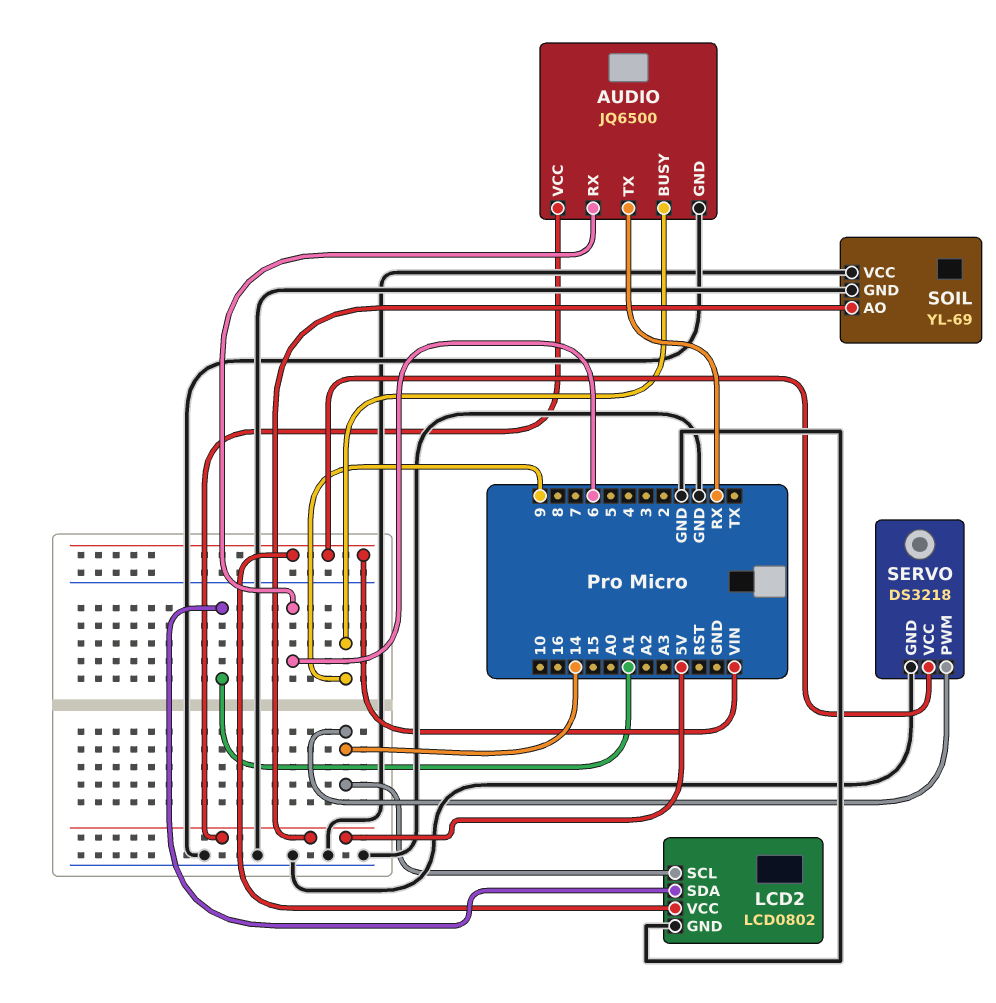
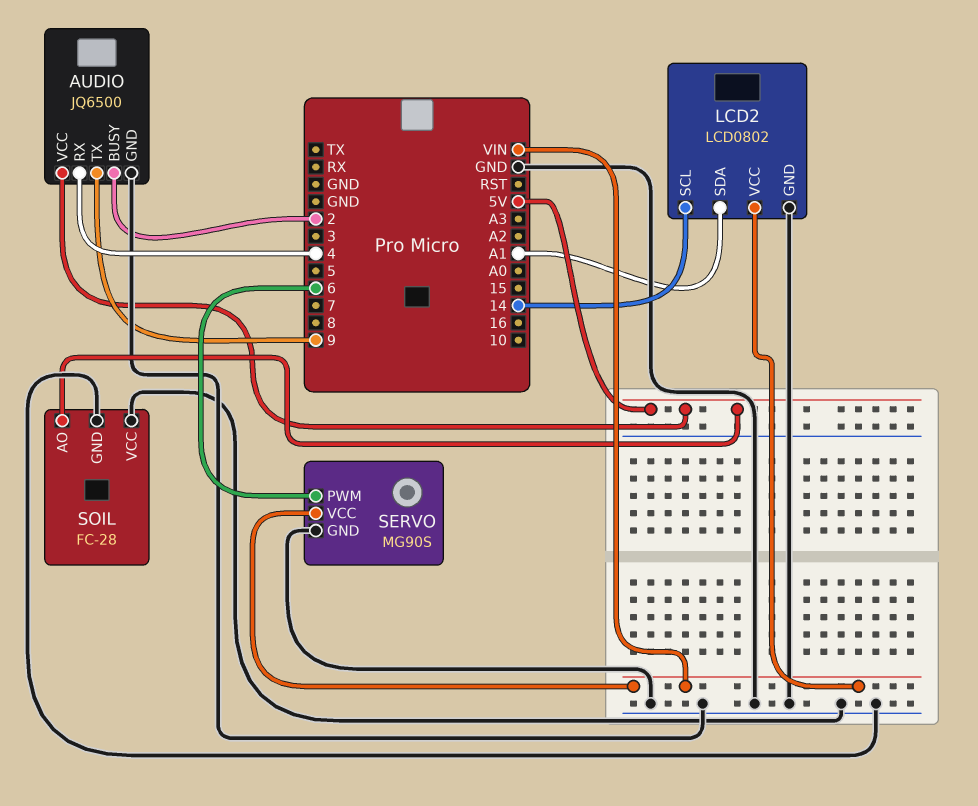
AUDIO pin BUSY: 9 -> 2
AUDIO pin RX: 6 -> 4
AUDIO pin TX: RX -> 9
SERVO: DS3218 -> MG90S
SERVO pin PWM: 14 -> 6
SOIL: YL-69 -> FC-28

